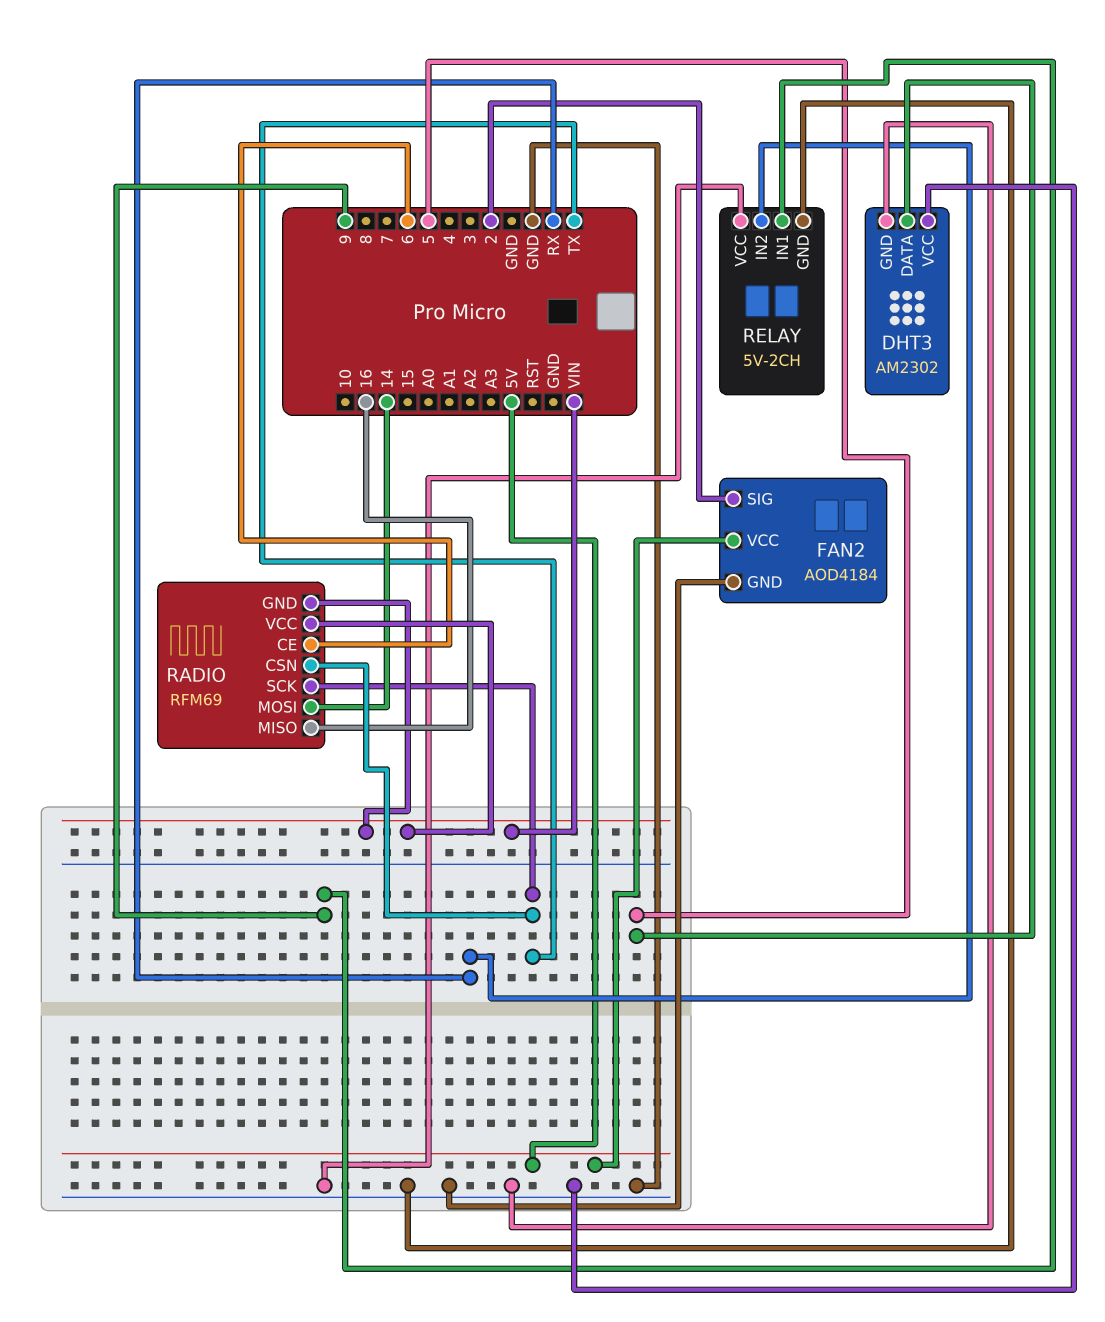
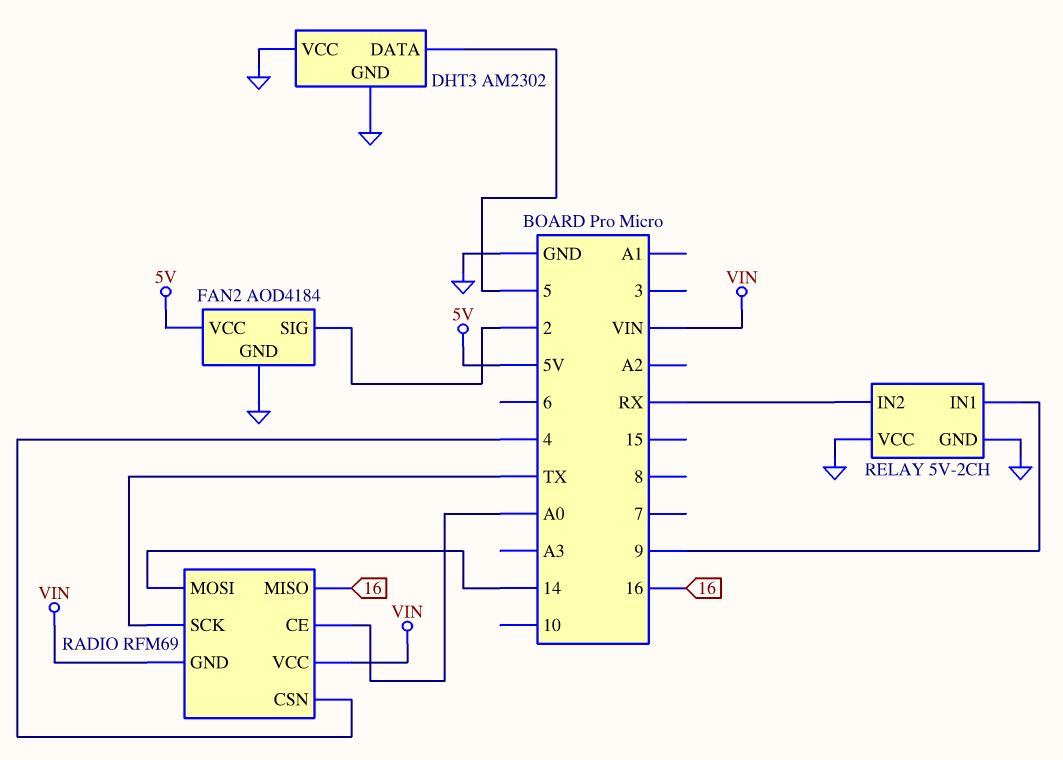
RADIO pin CE: 6 -> A0
RADIO pin CSN: TX -> 4

